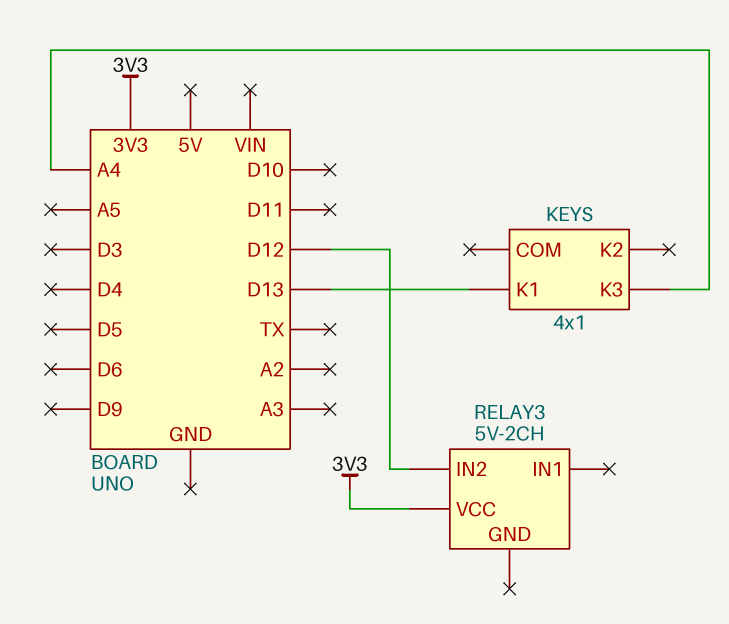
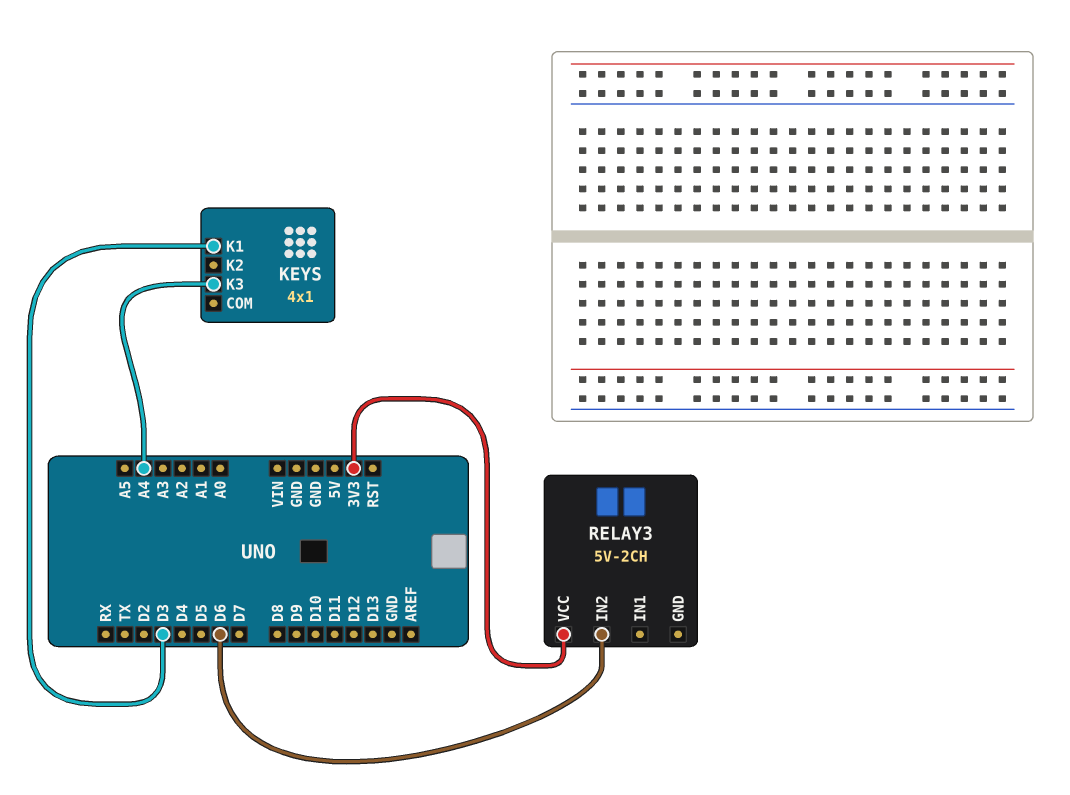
KEYS pin K1: D13 -> D3
RELAY3 pin IN2: D12 -> D6

